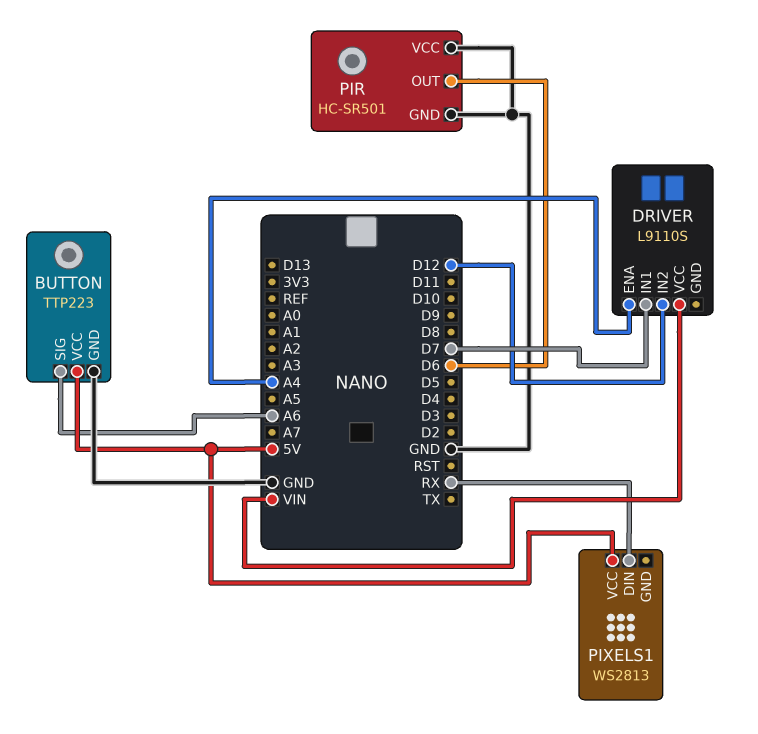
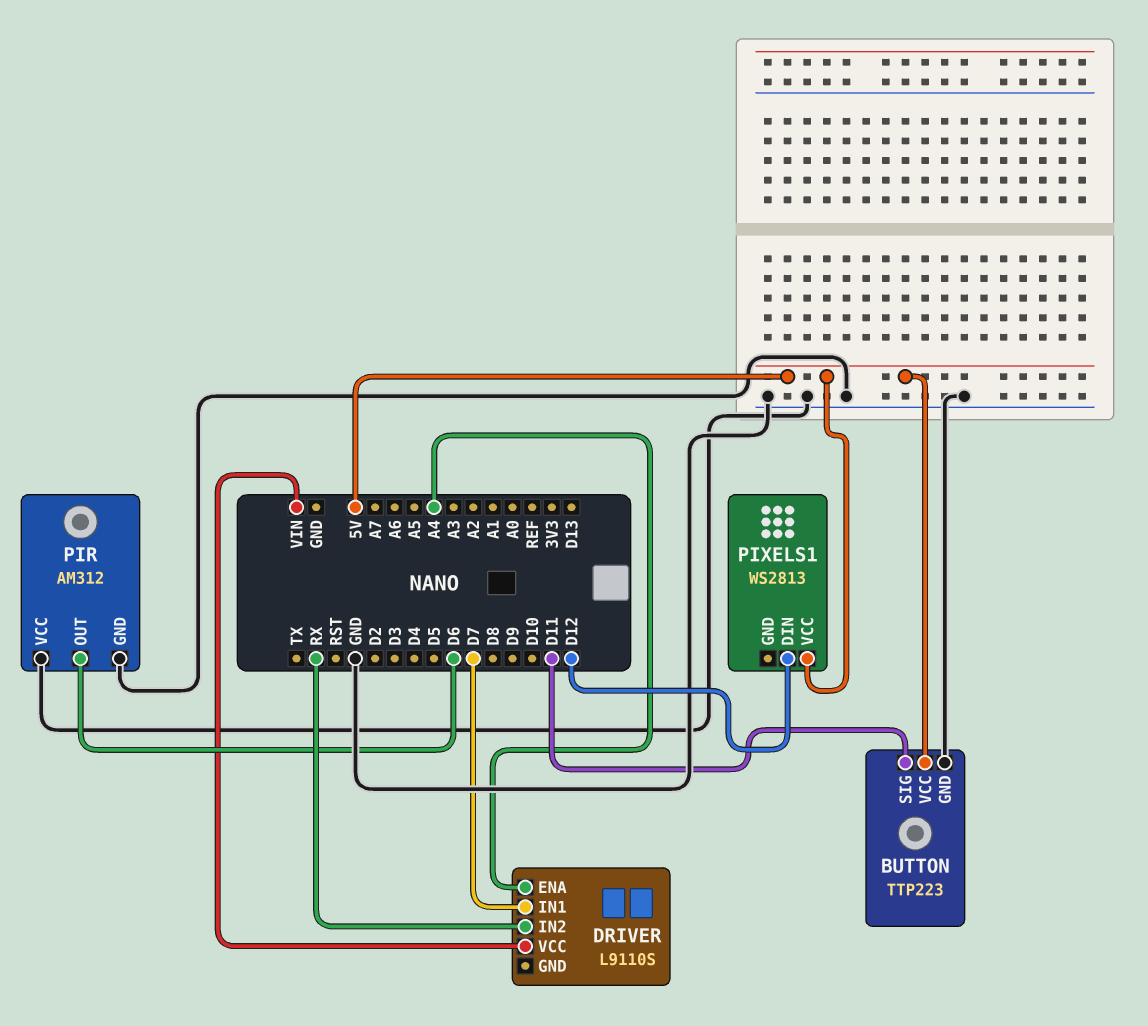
BUTTON pin SIG: A6 -> D11
DRIVER pin IN2: D12 -> RX
PIR: HC-SR501 -> AM312
PIXELS1 pin DIN: RX -> D12

